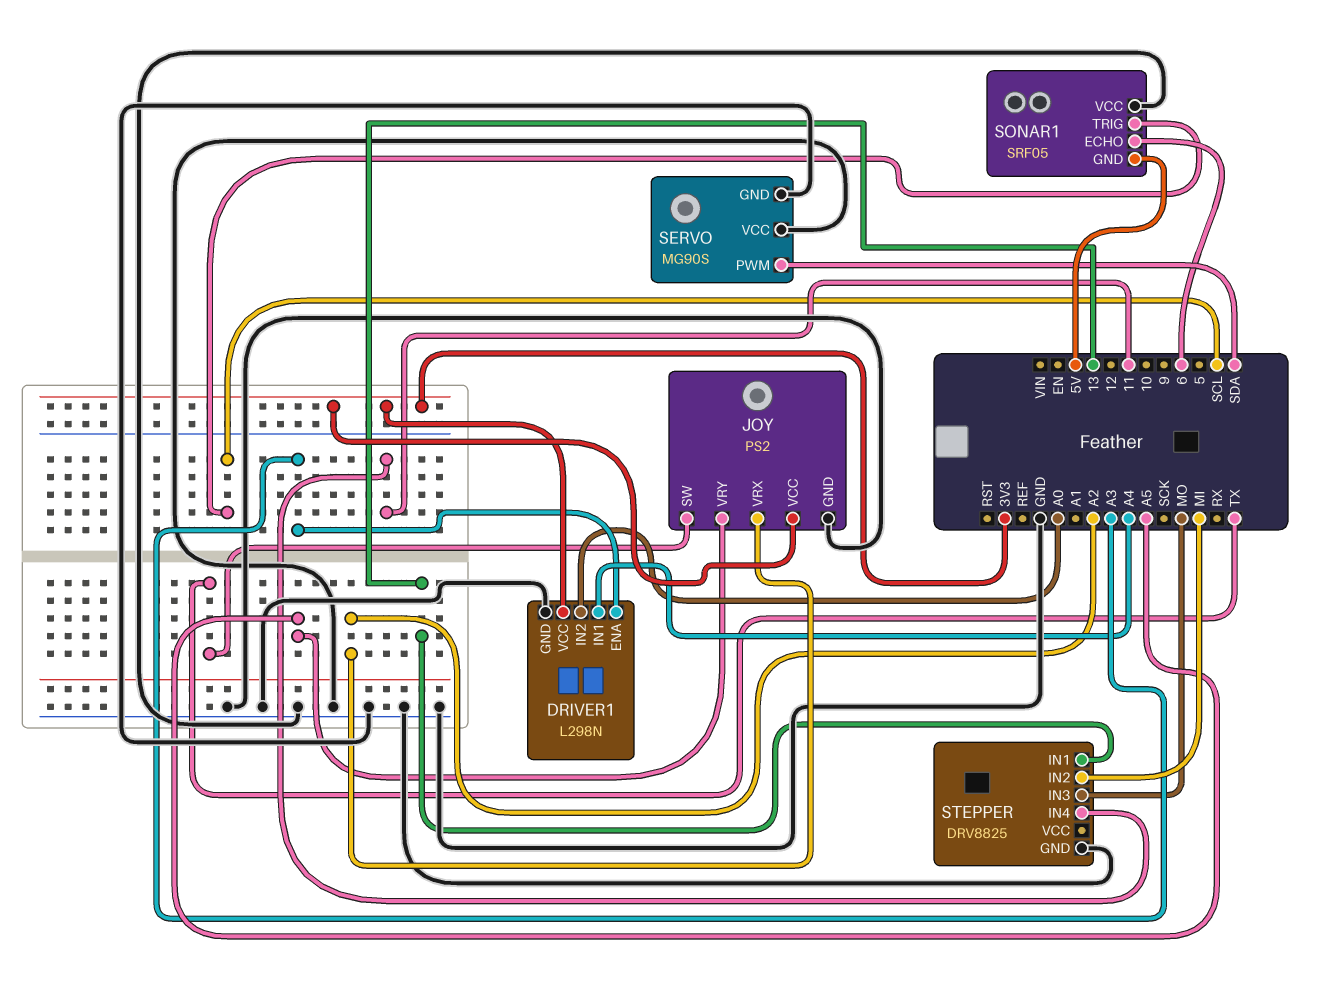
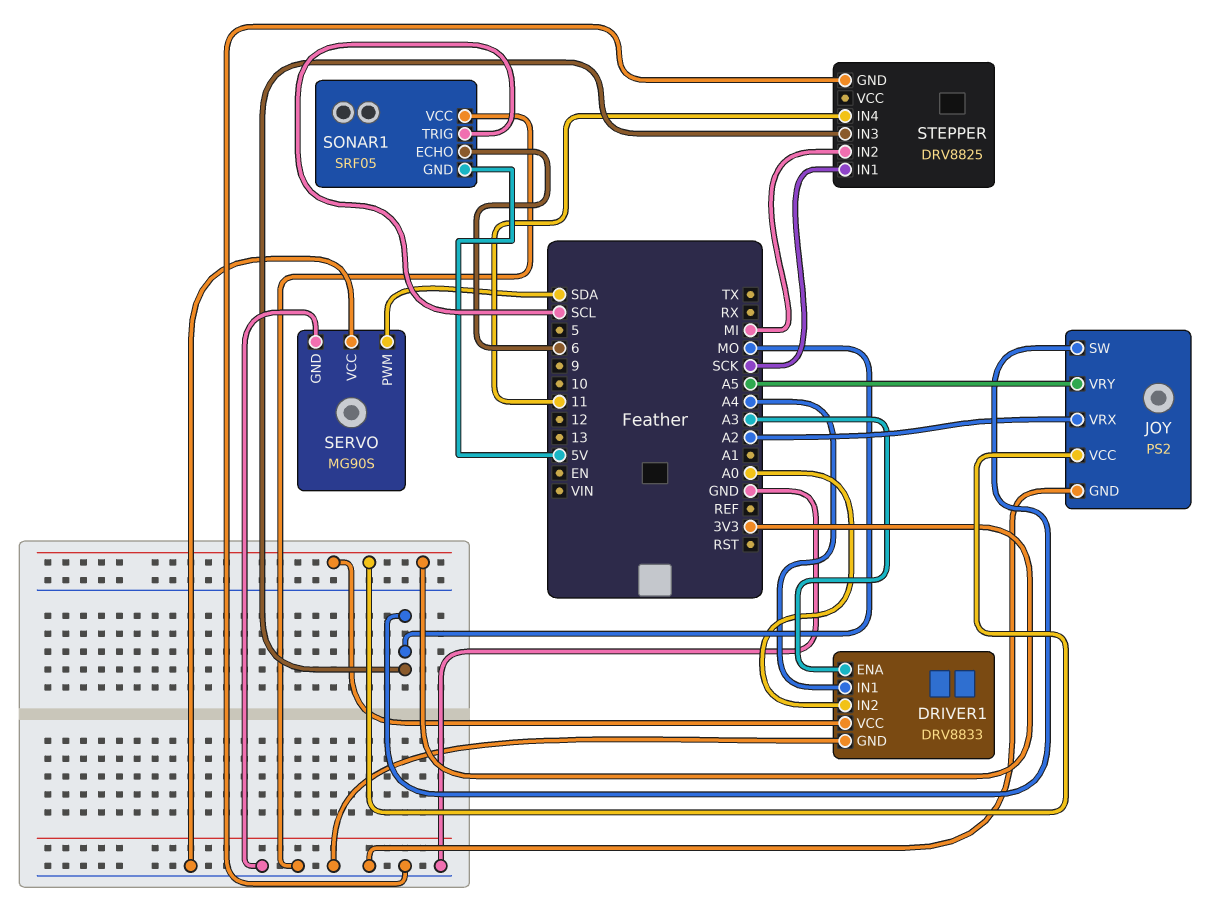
DRIVER1: L298N -> DRV8833
JOY pin SW: TX -> MO
STEPPER pin IN1: 13 -> SCK

